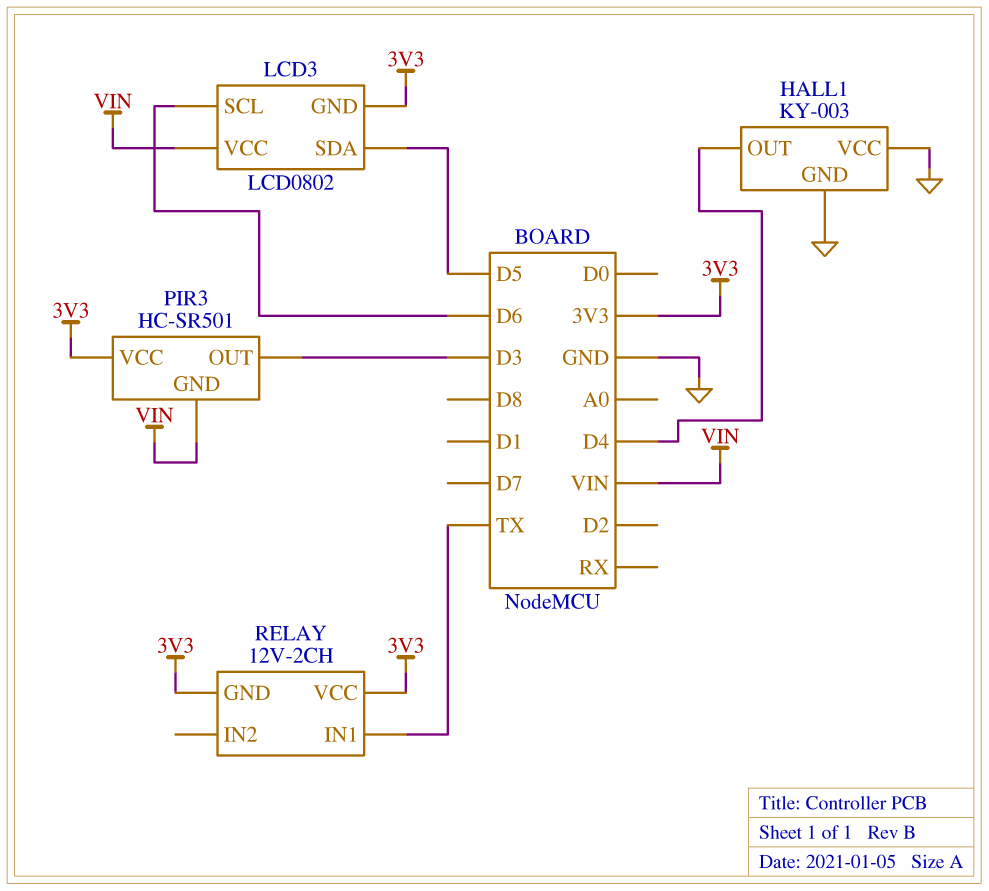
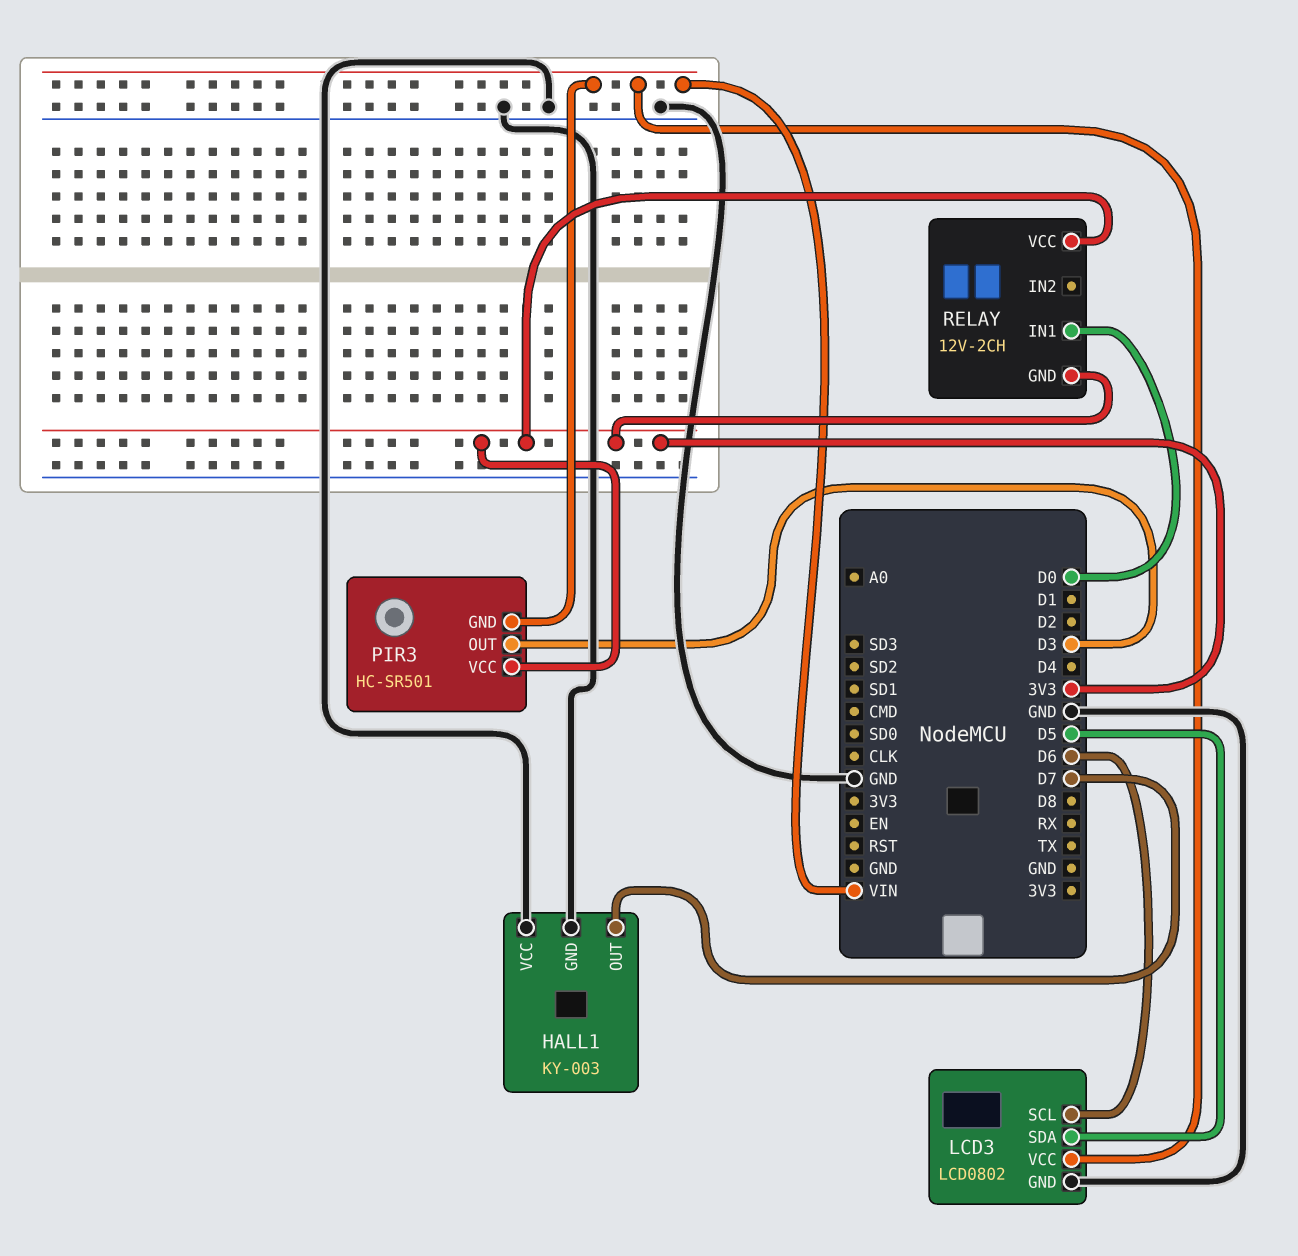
HALL1 pin OUT: D4 -> D7
LCD3 pin GND: 3V3 -> GND
RELAY pin IN1: TX -> D0

